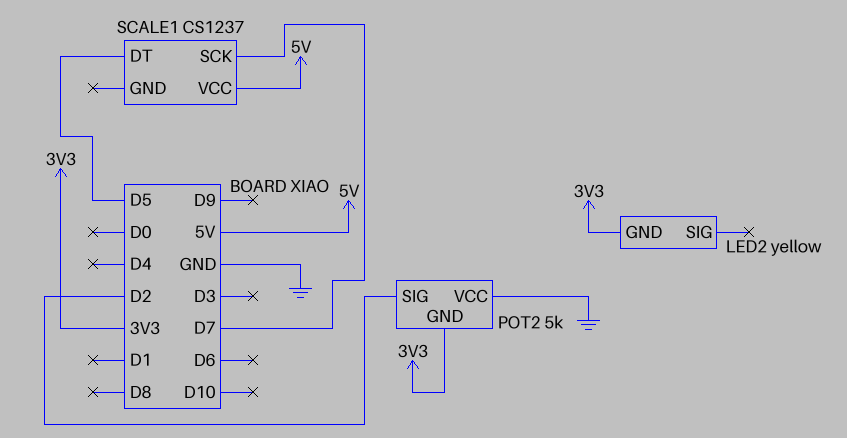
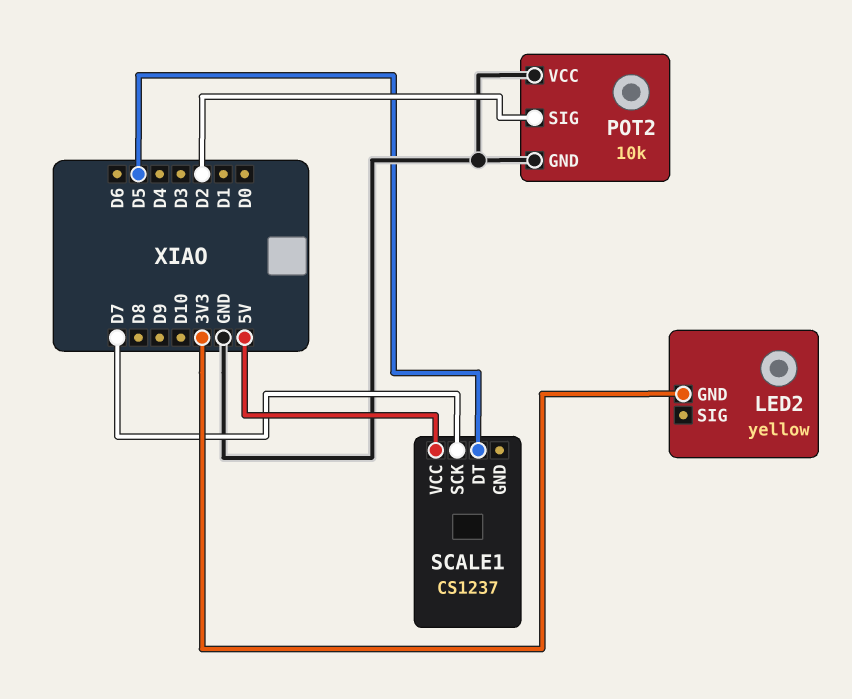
POT2: 5k -> 10k
POT2 pin GND: 3V3 -> GND

